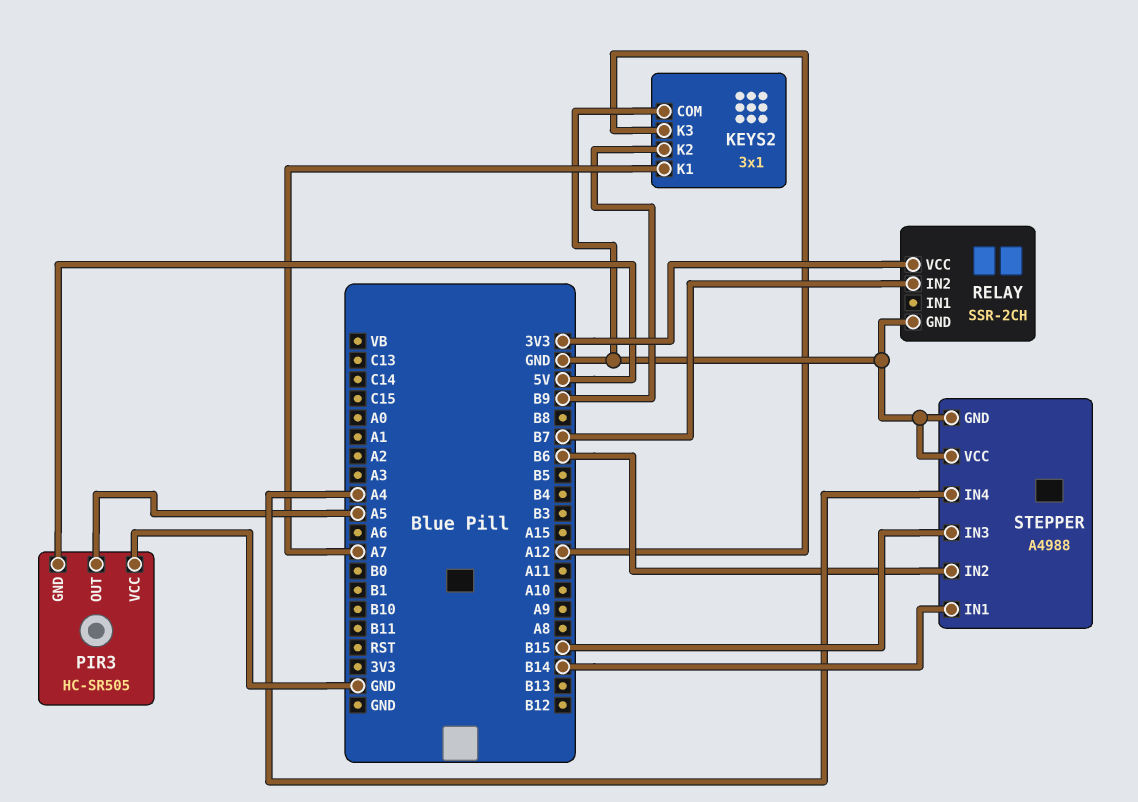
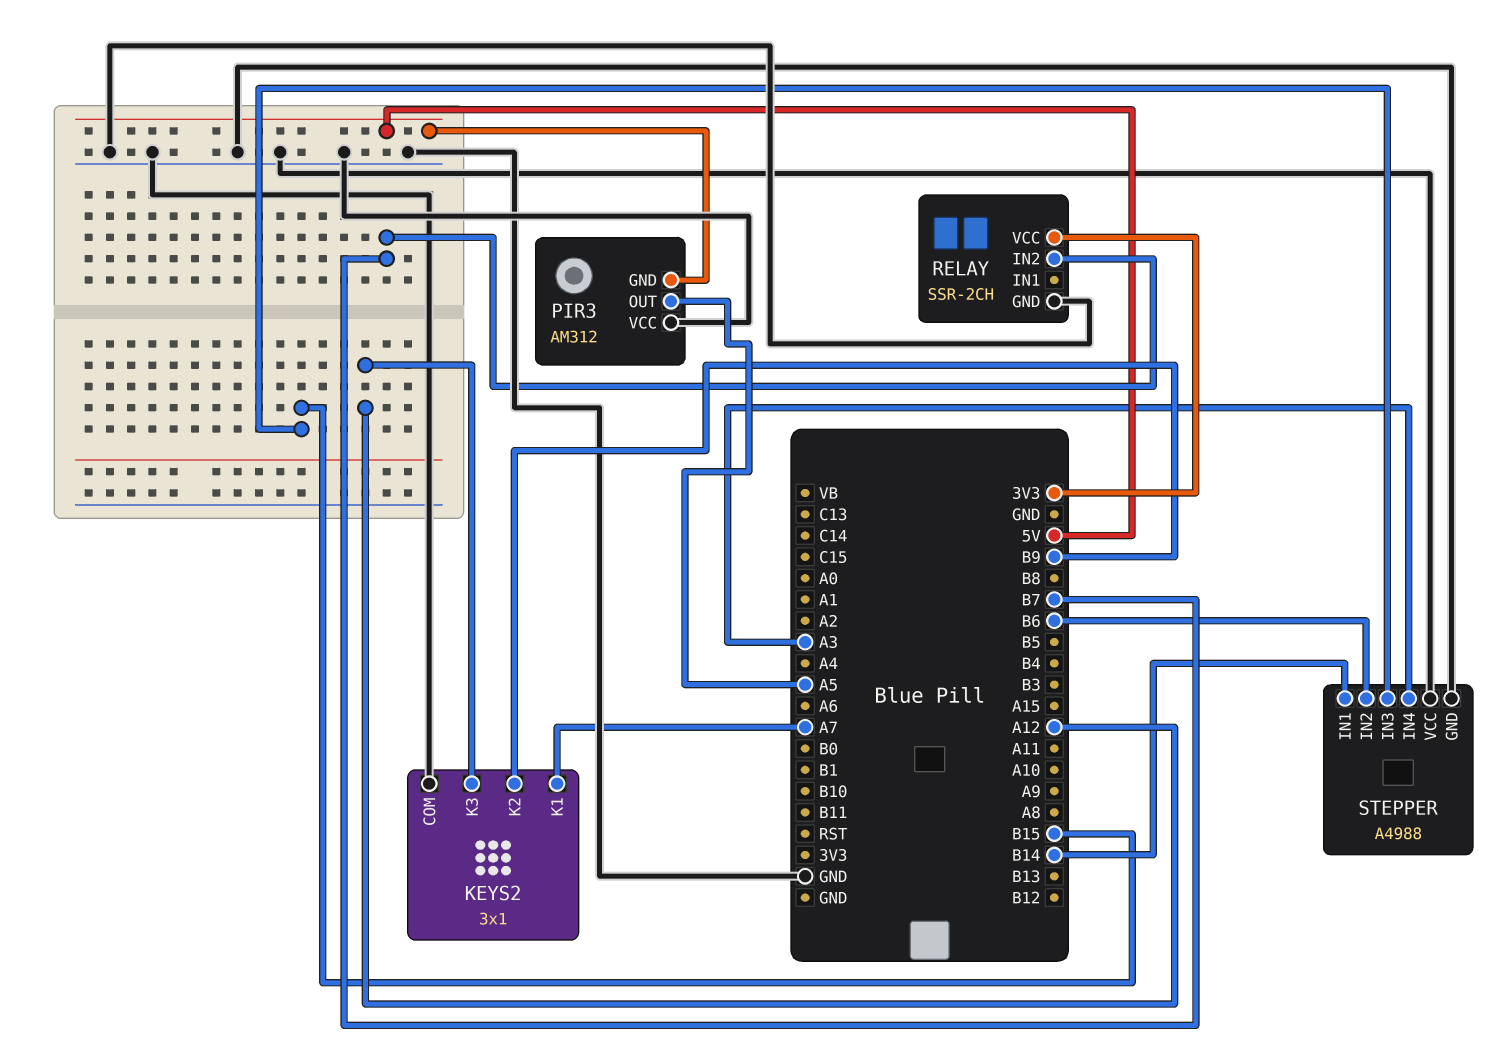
PIR3: HC-SR505 -> AM312
STEPPER pin IN4: A4 -> A3

